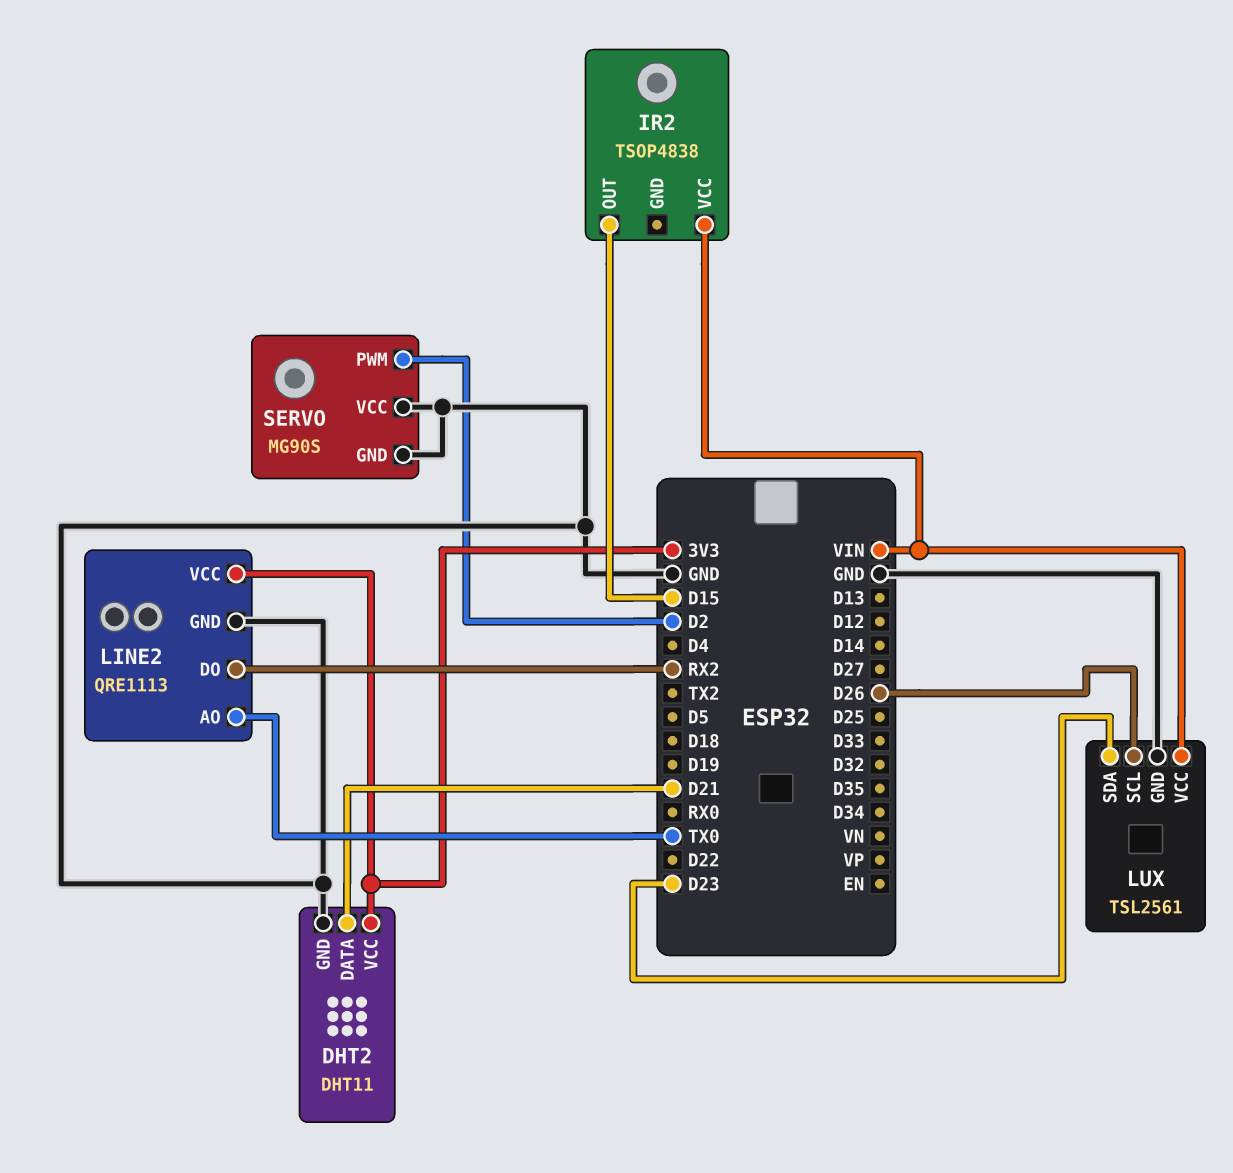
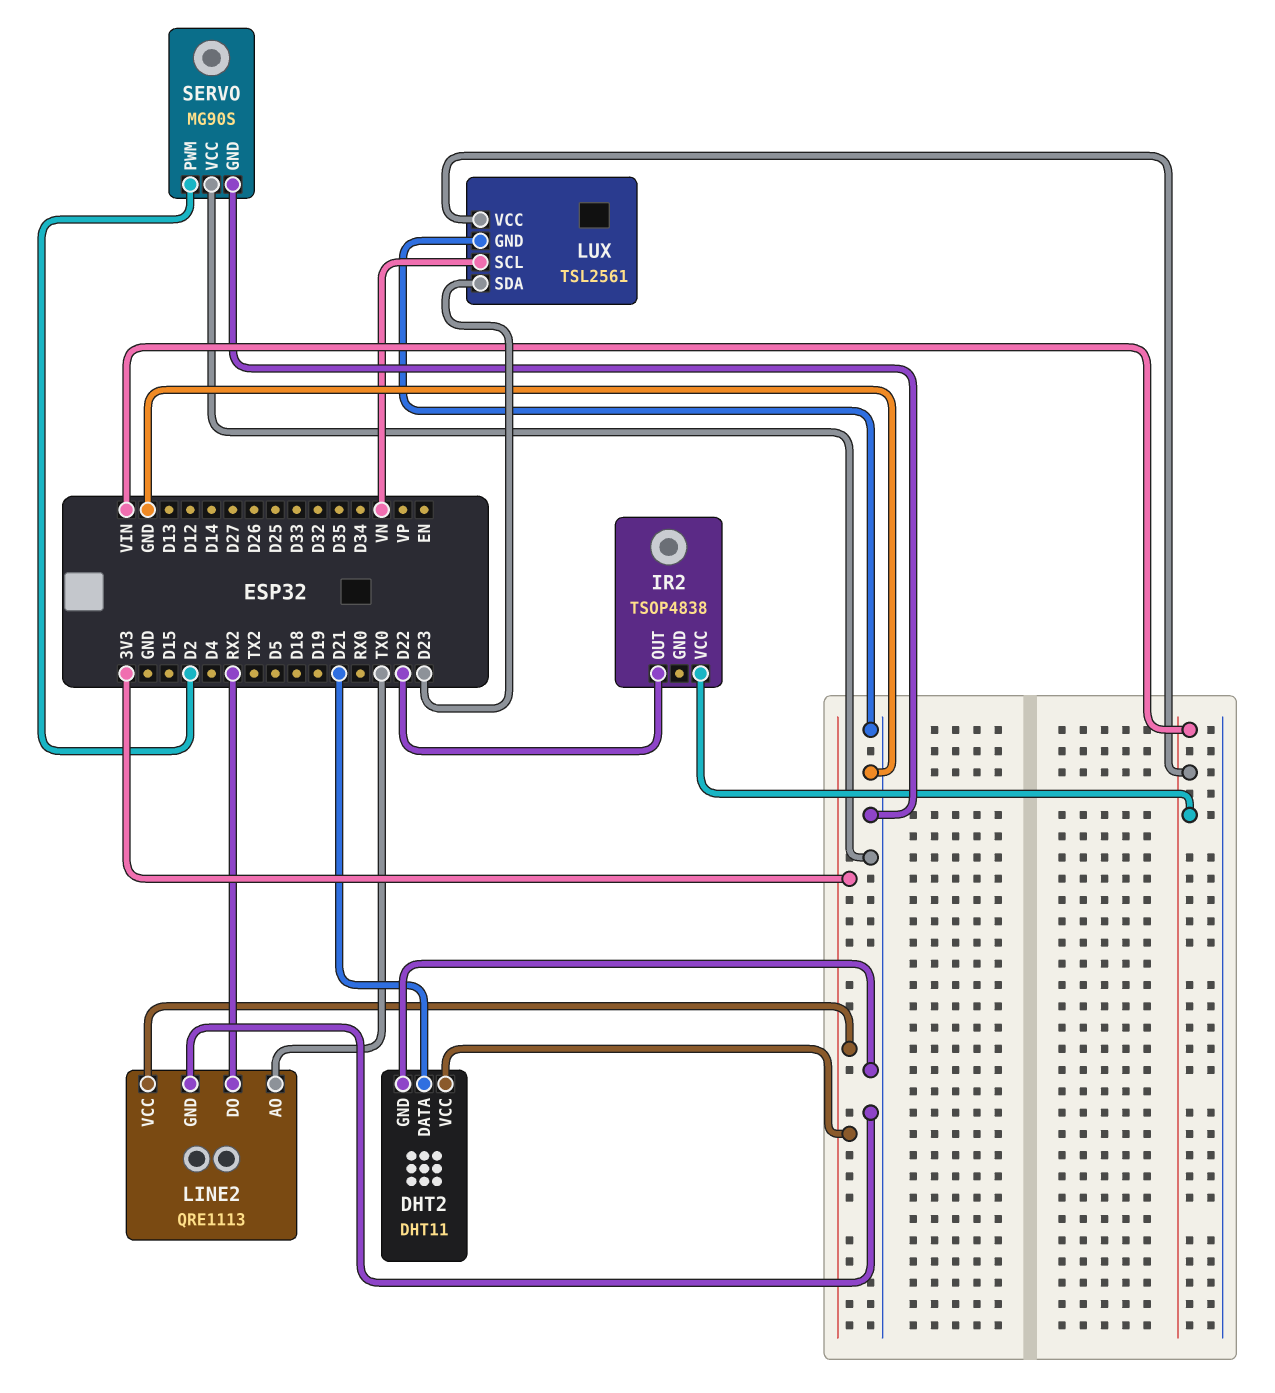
IR2 pin OUT: D15 -> D22
LUX pin SCL: D26 -> VN

